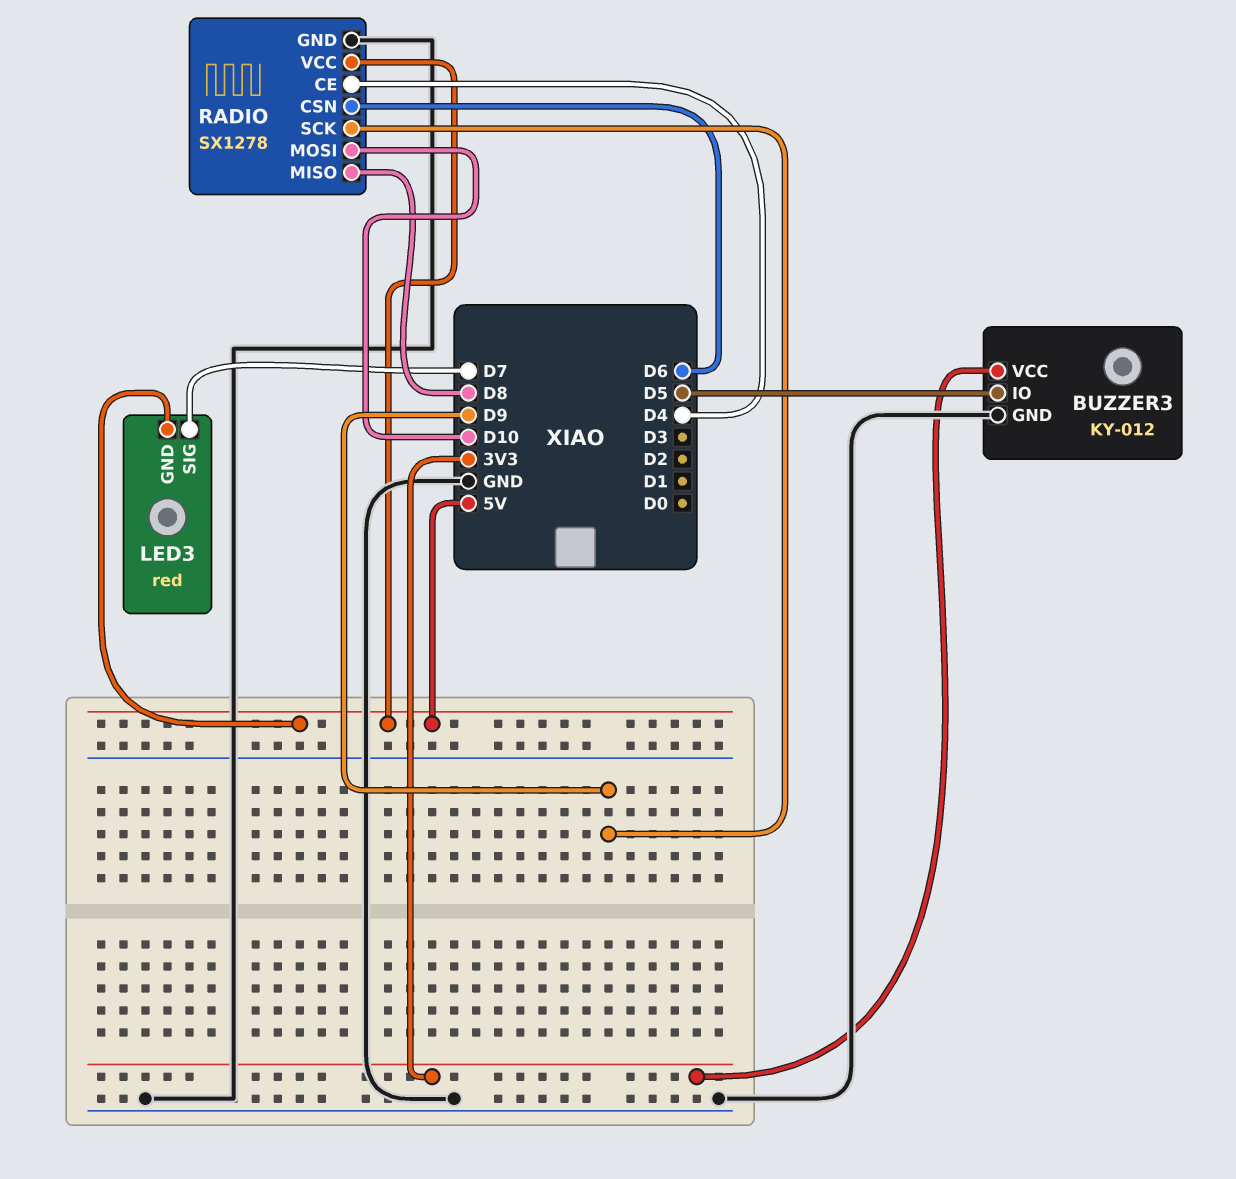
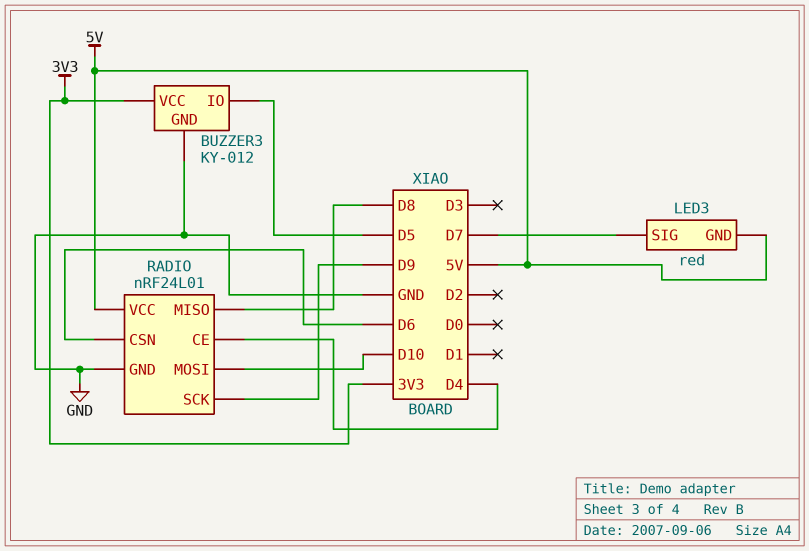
RADIO: SX1278 -> nRF24L01

